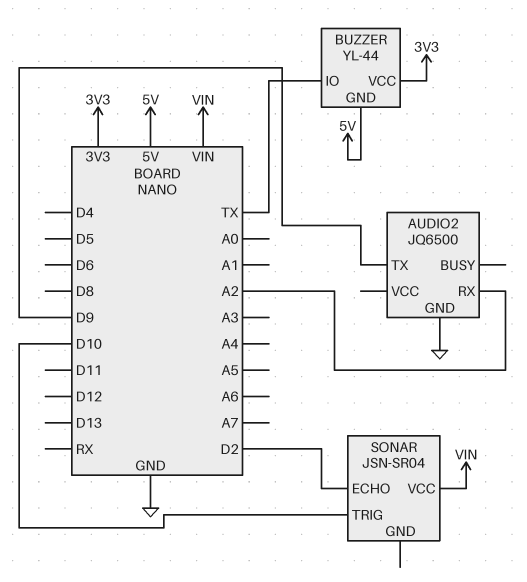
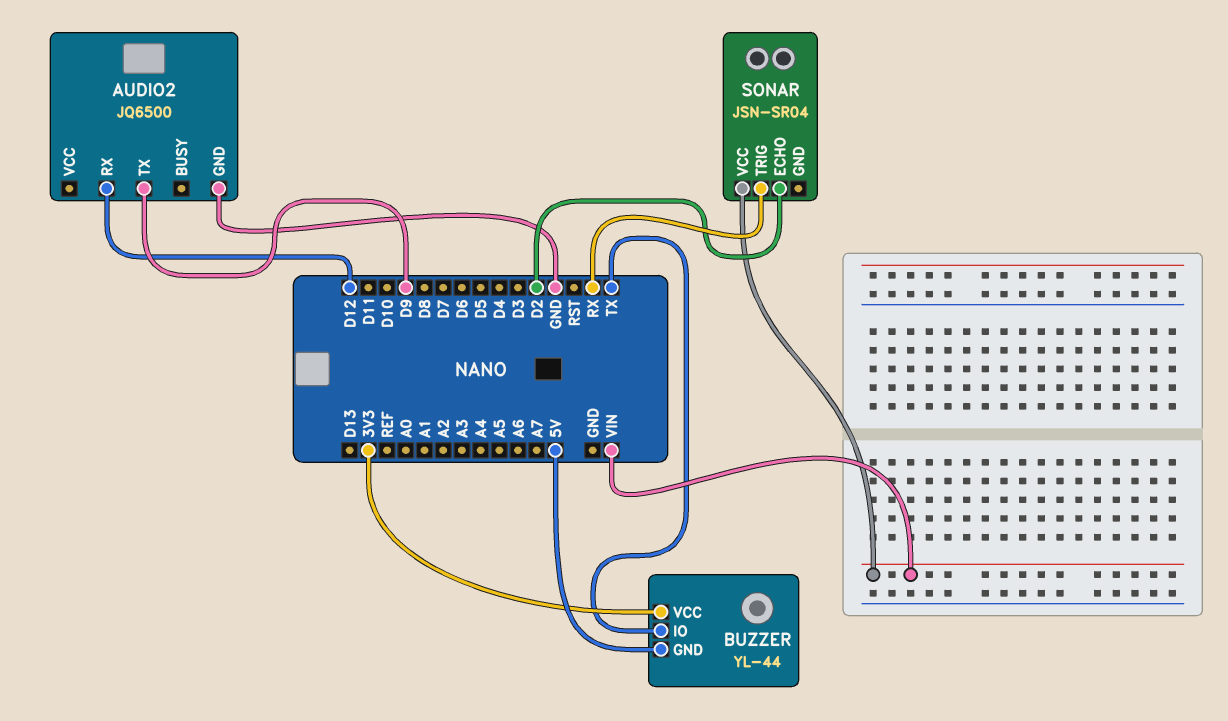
AUDIO2 pin RX: A2 -> D12
SONAR pin TRIG: D10 -> RX

